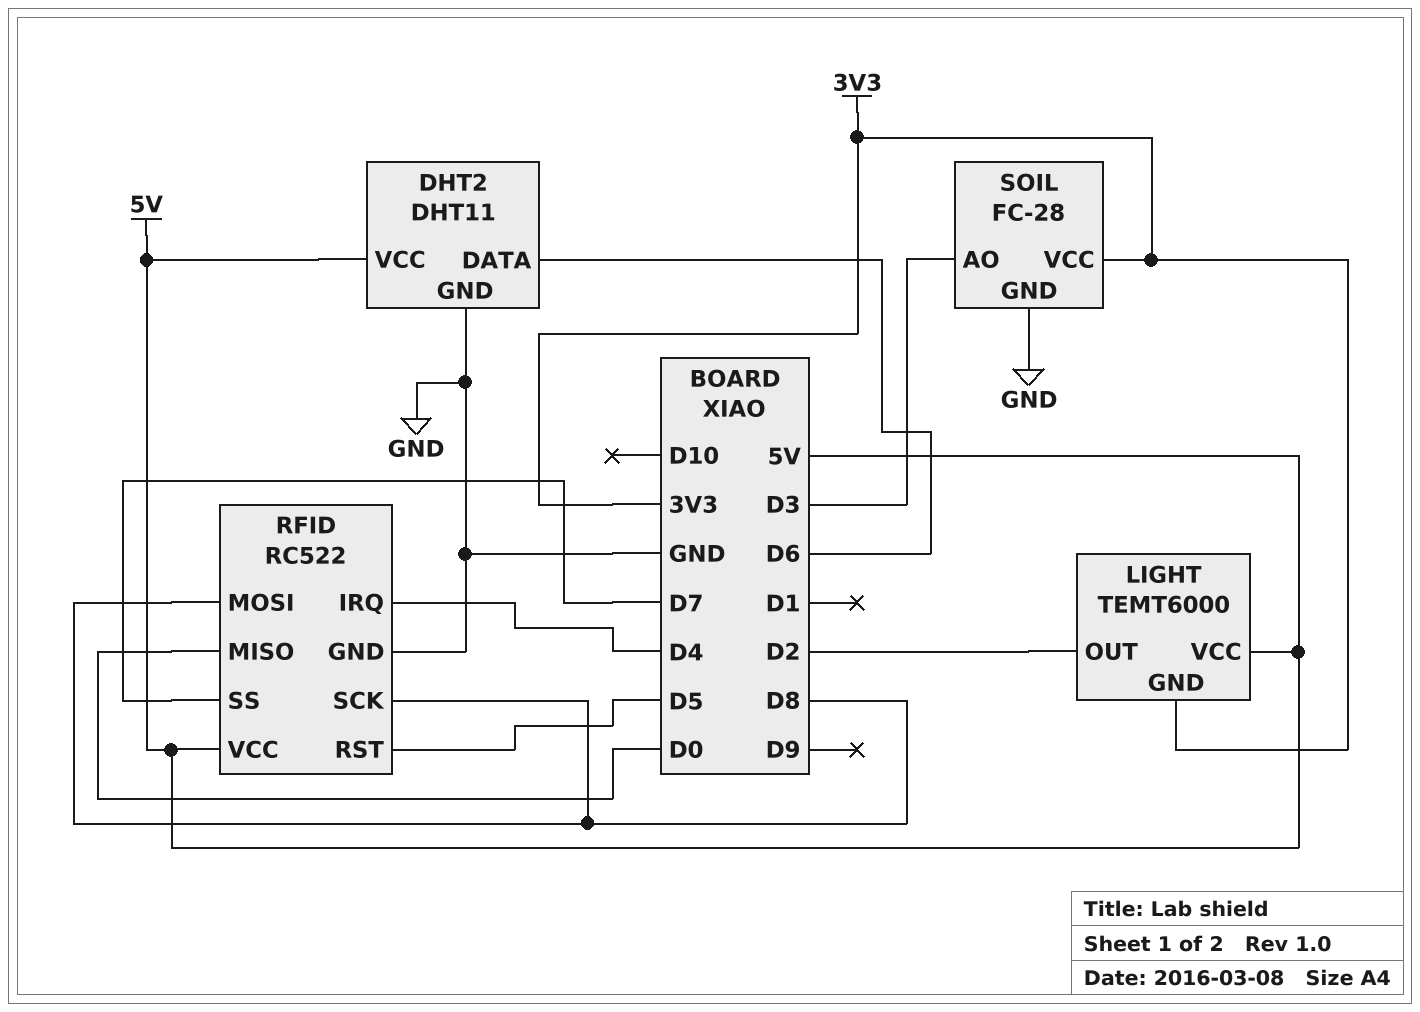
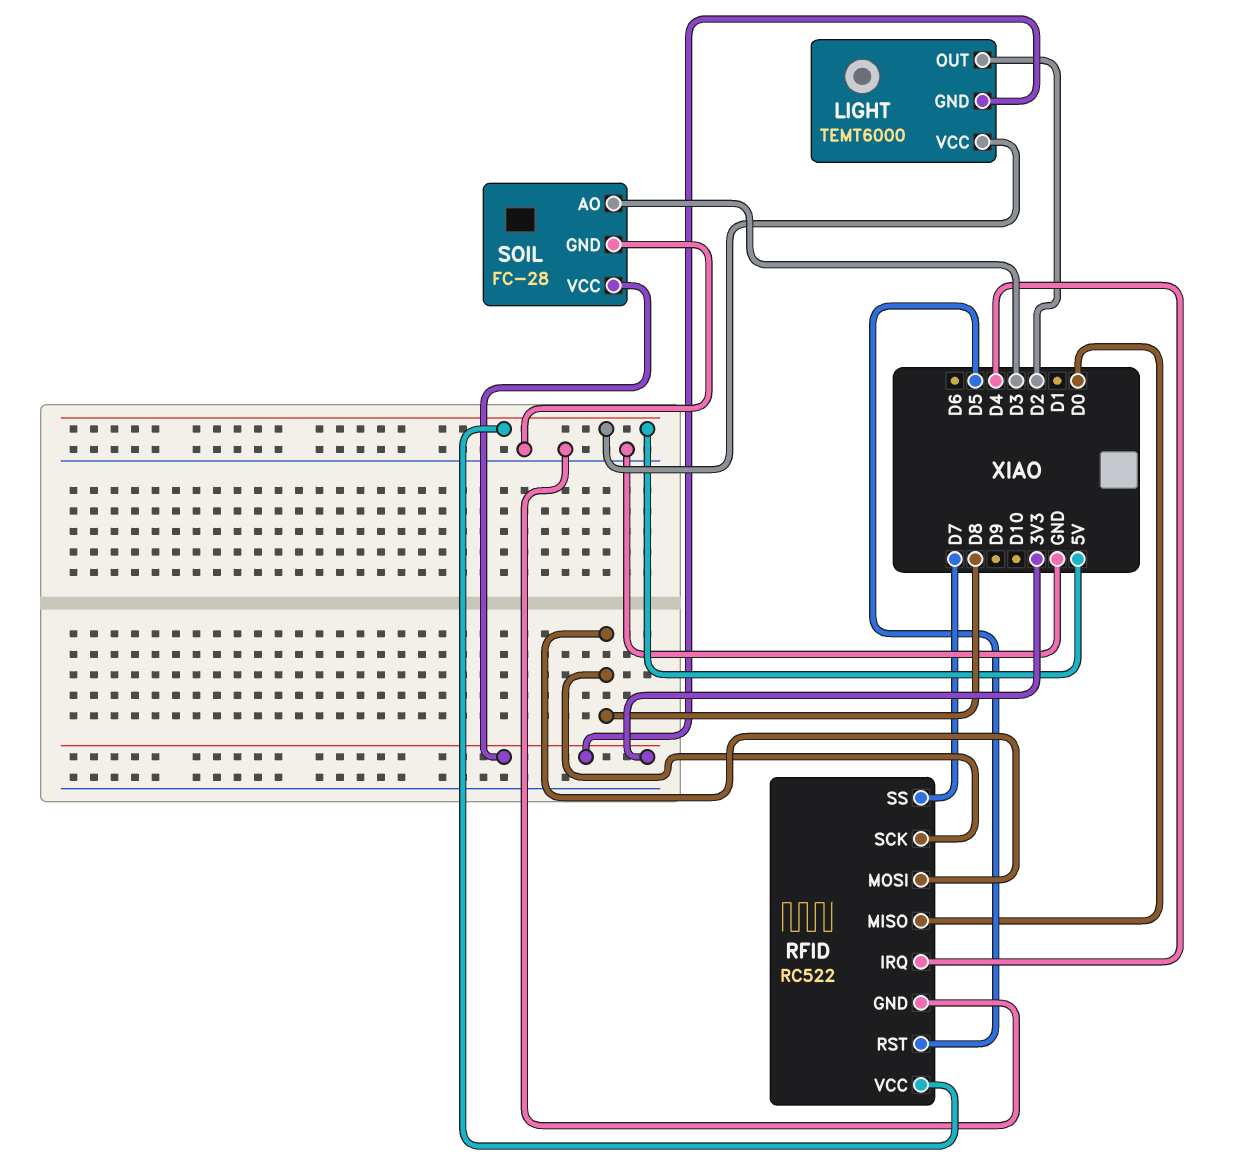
DHT2: DHT11 -> none
DHT2 pin DATA: D6 -> none
DHT2 pin GND: GND -> none
DHT2 pin VCC: 5V -> none

